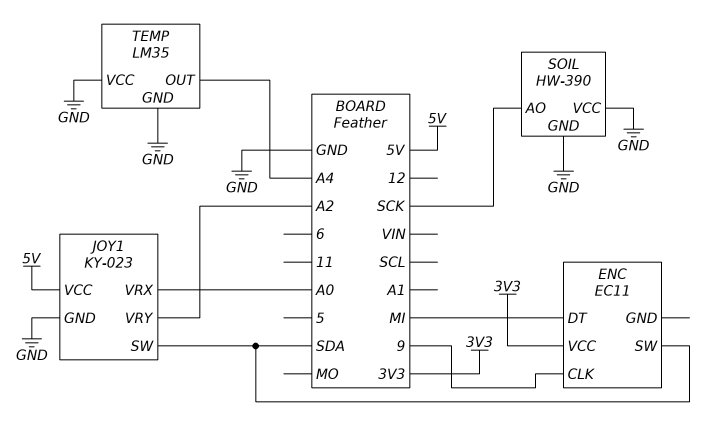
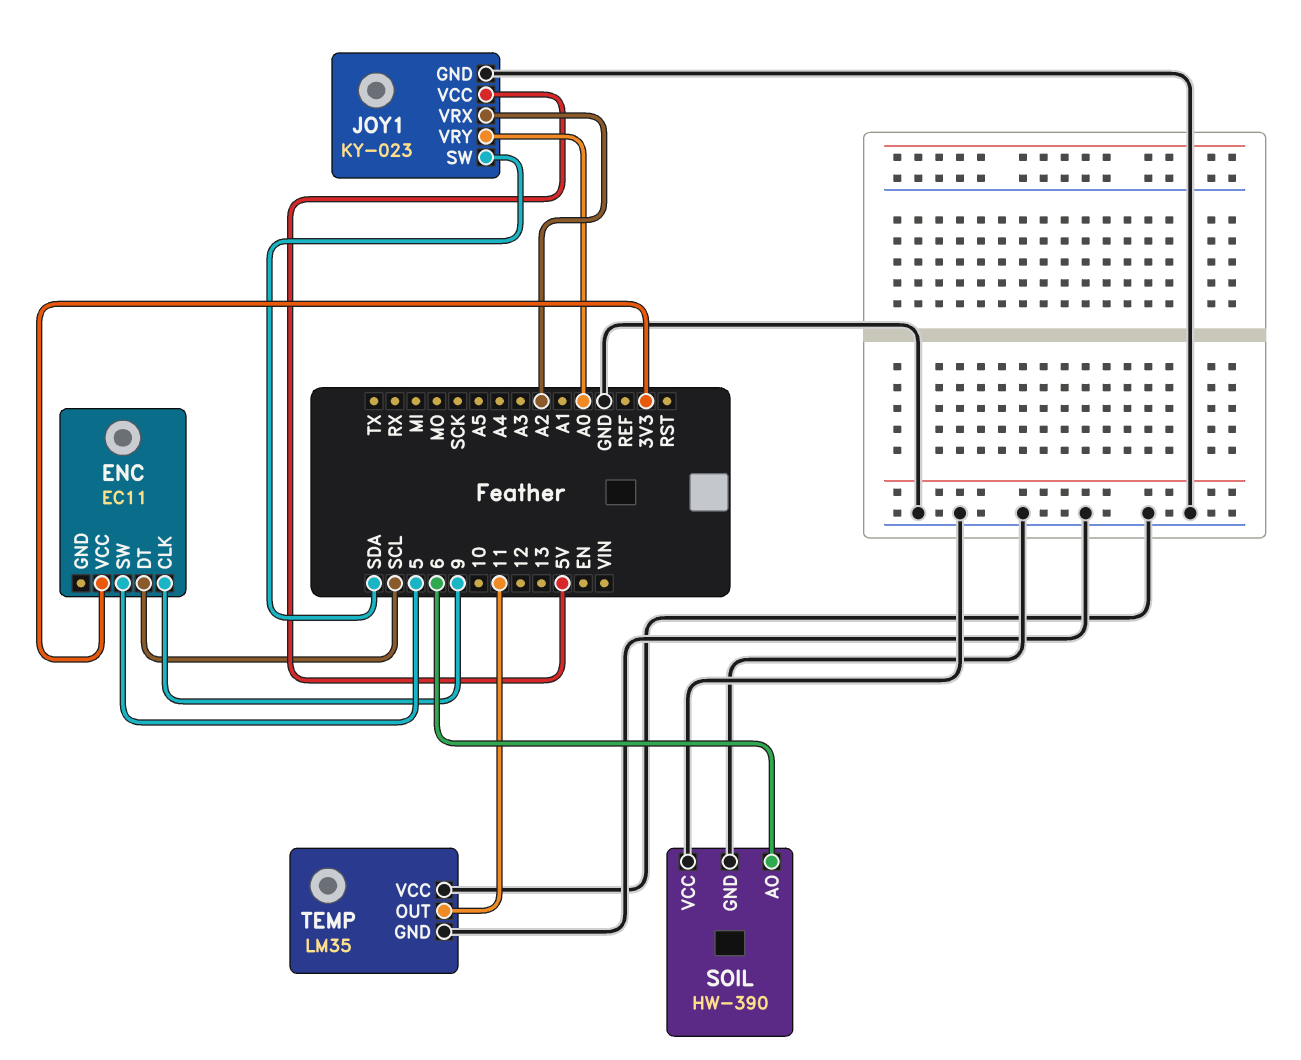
ENC pin DT: MI -> SCL
ENC pin SW: SDA -> 5
JOY1 pin VRX: A0 -> A2
JOY1 pin VRY: A2 -> A0
SOIL pin AO: SCK -> 6
TEMP pin OUT: A4 -> 11

